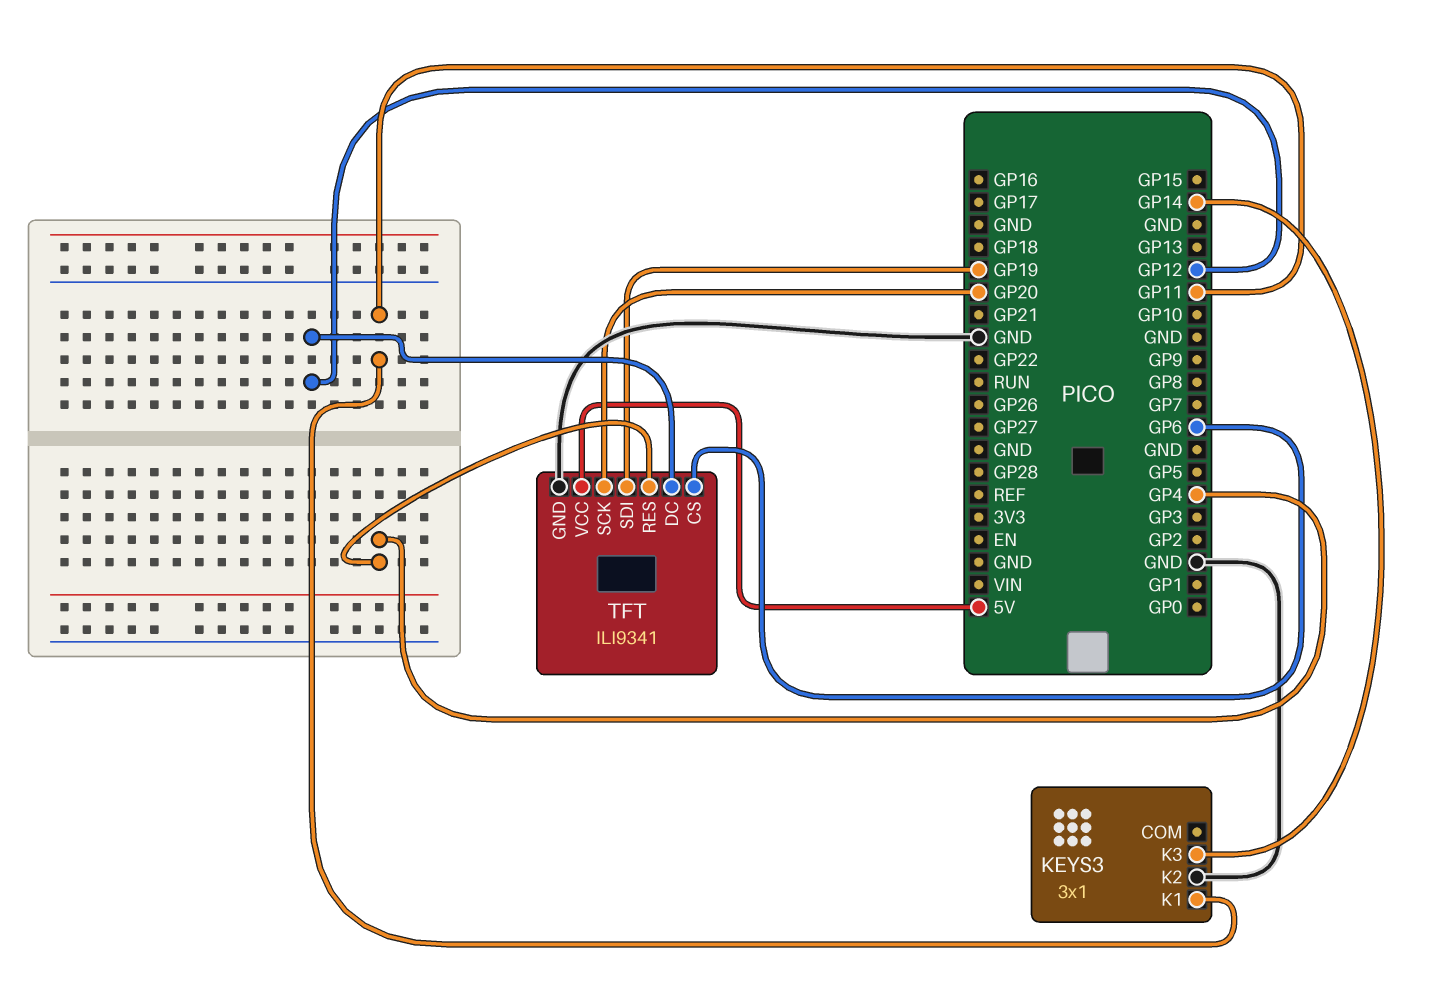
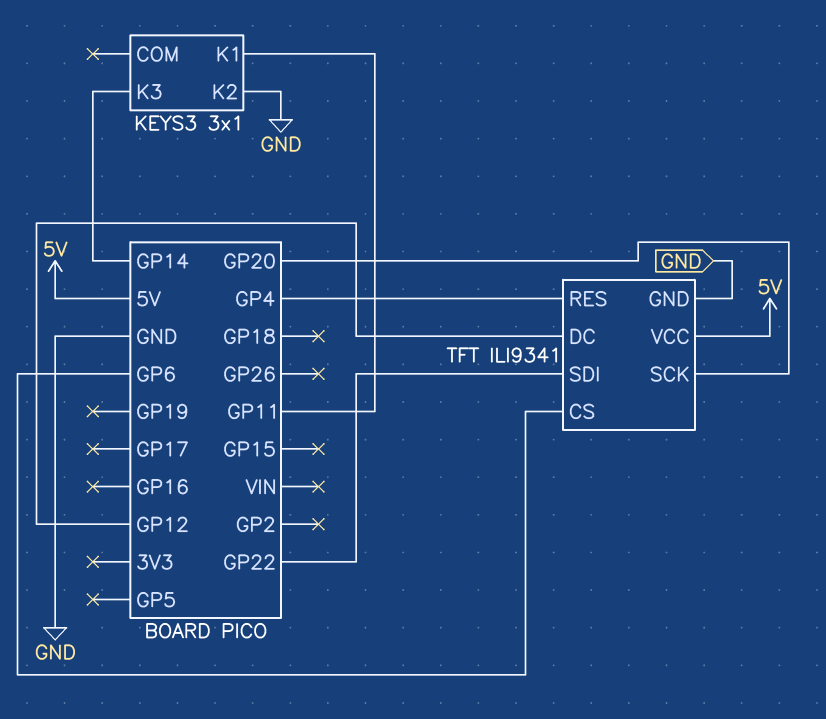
TFT pin SDI: GP19 -> GP22

